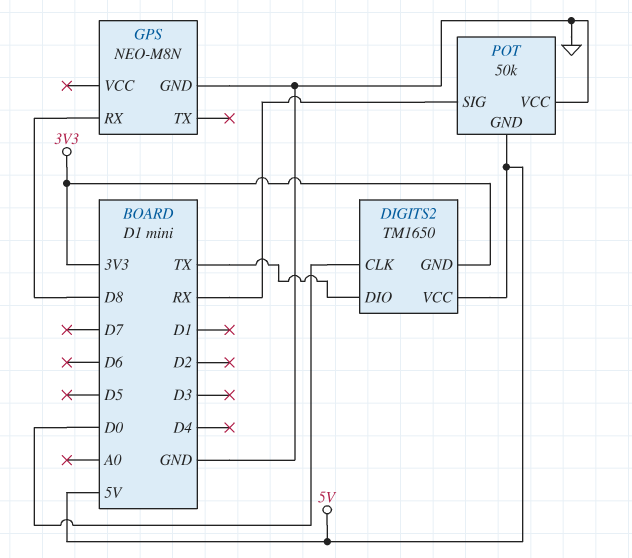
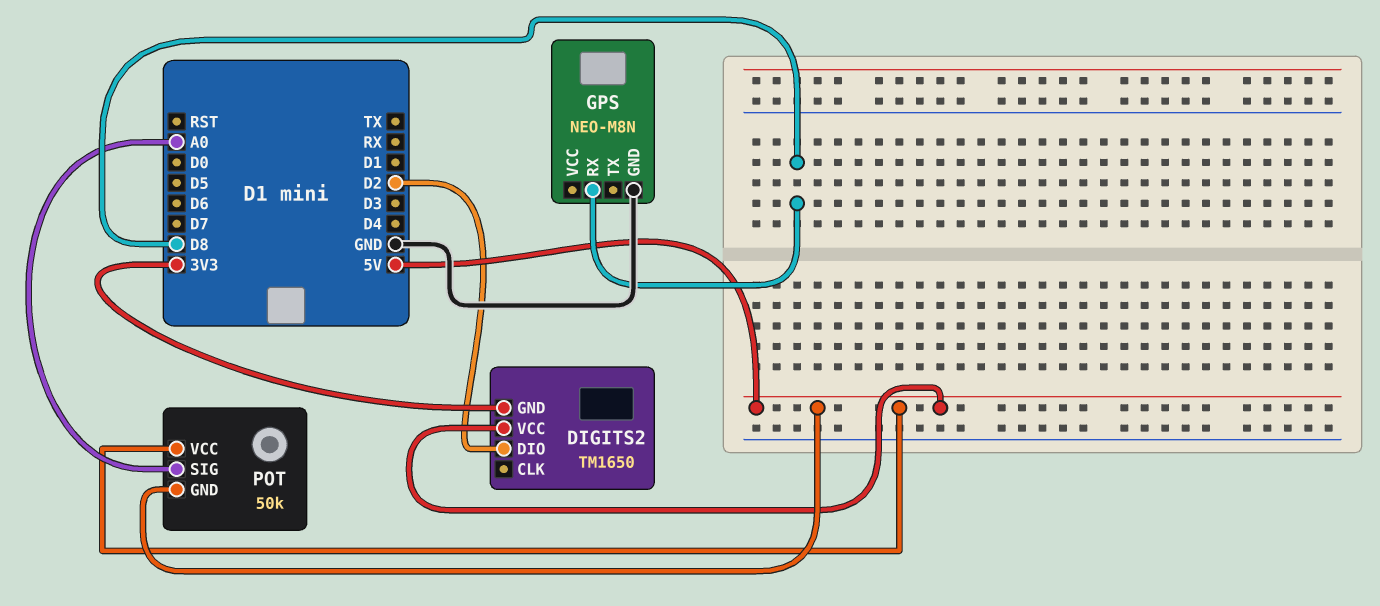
DIGITS2 pin CLK: D0 -> none
DIGITS2 pin DIO: TX -> D2
POT pin SIG: RX -> A0
POT pin VCC: GND -> 5V

